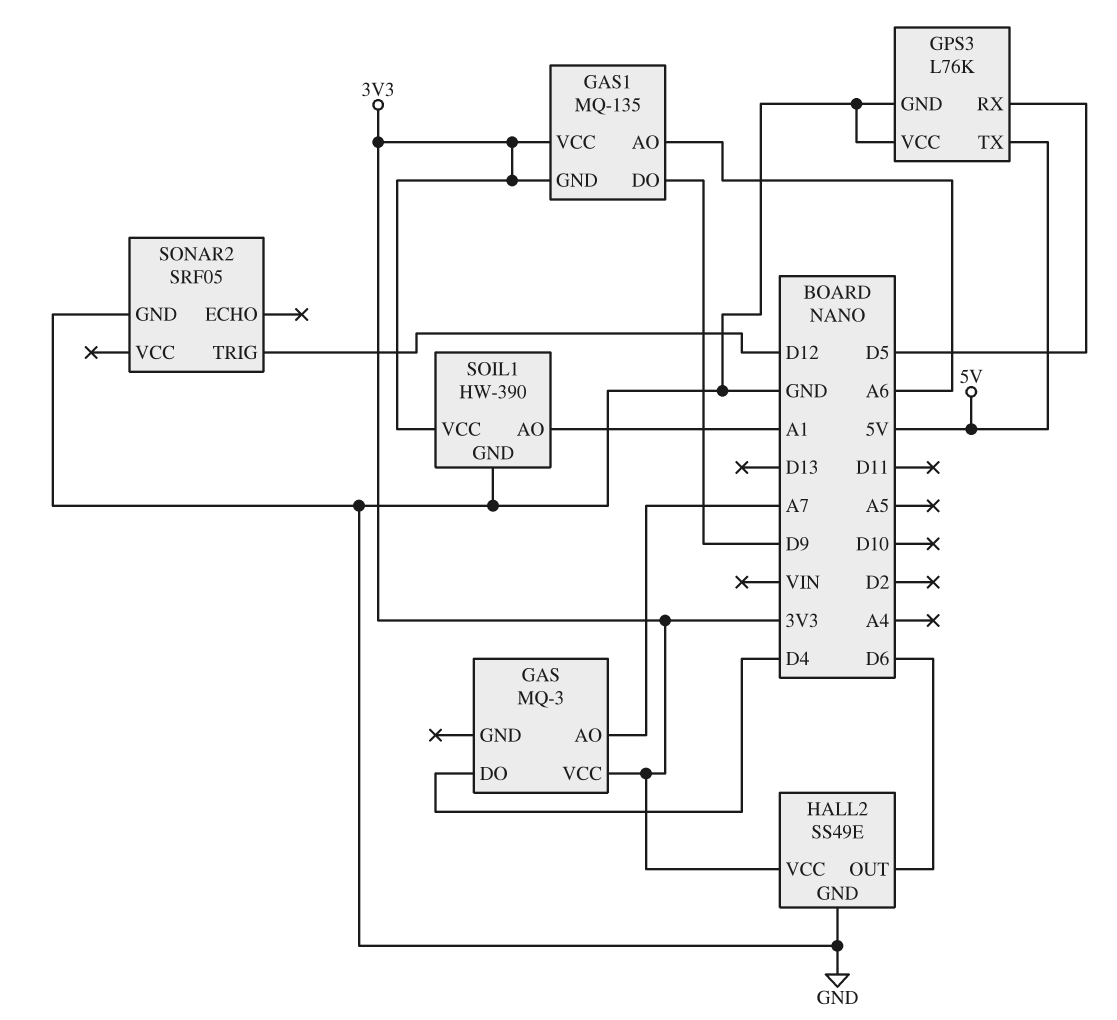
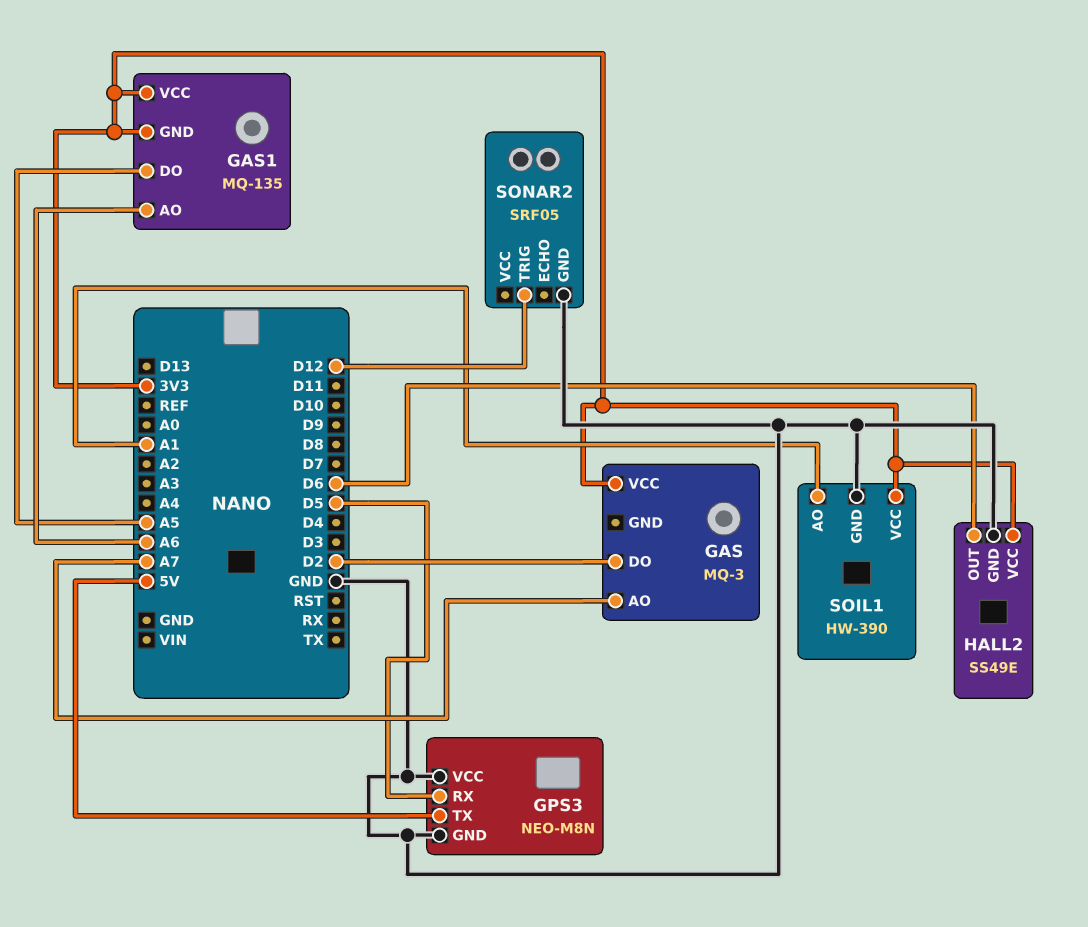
GAS pin DO: D4 -> D2
GAS1 pin DO: D9 -> A5
GPS3: L76K -> NEO-M8N

